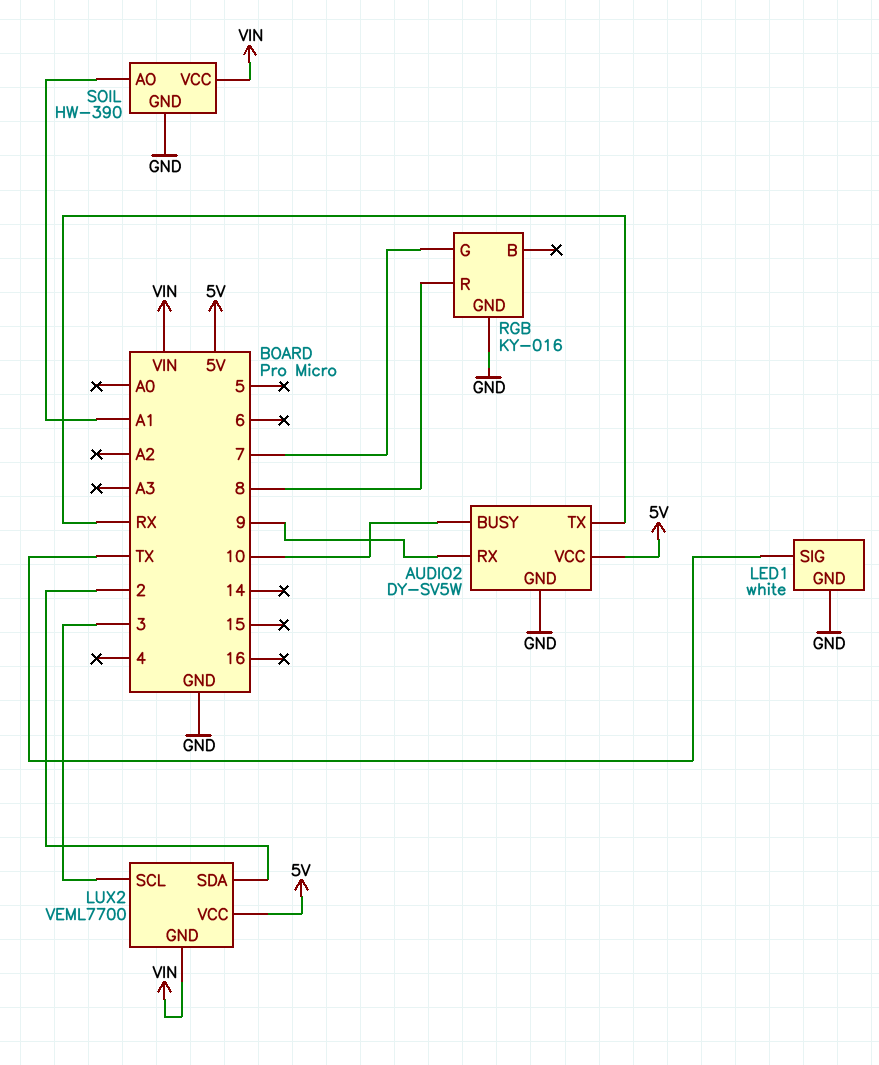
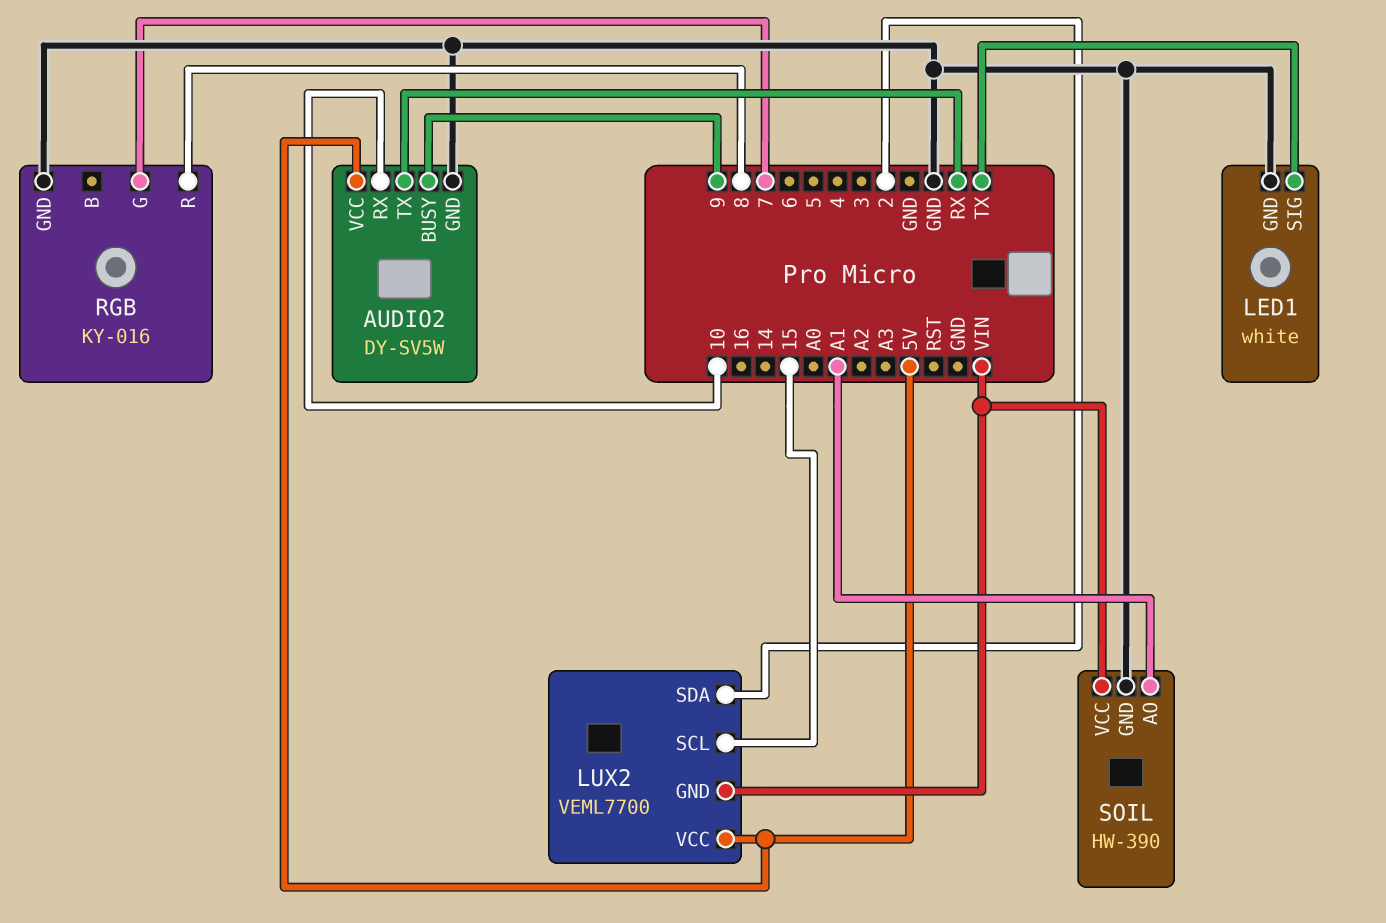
AUDIO2 pin BUSY: 10 -> 9
AUDIO2 pin RX: 9 -> 10
LUX2 pin SCL: 3 -> 15

